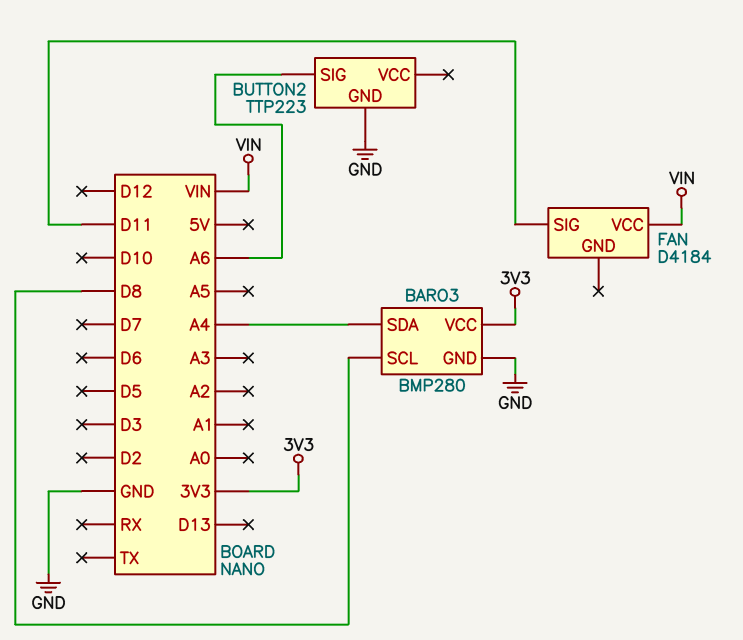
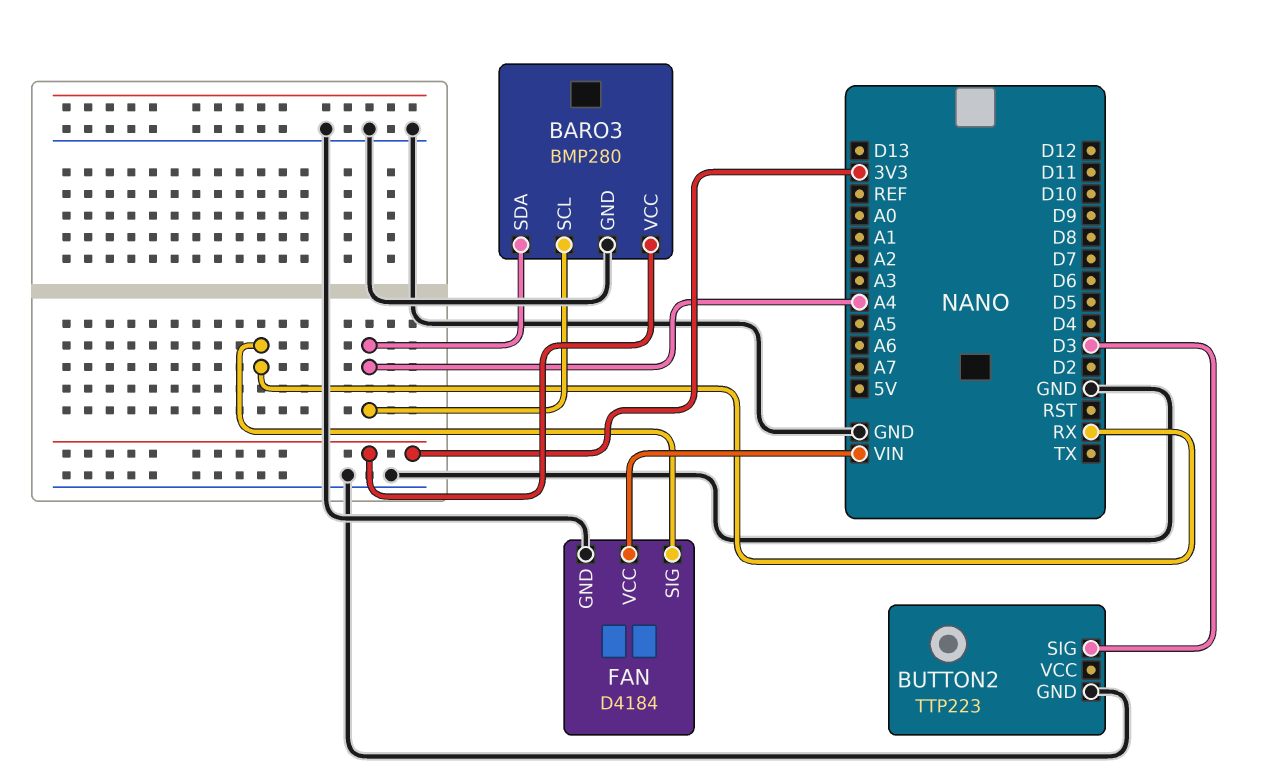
BARO3 pin SCL: D8 -> A4
BUTTON2 pin SIG: A6 -> D3
FAN pin GND: none -> GND
FAN pin SIG: D11 -> RX

